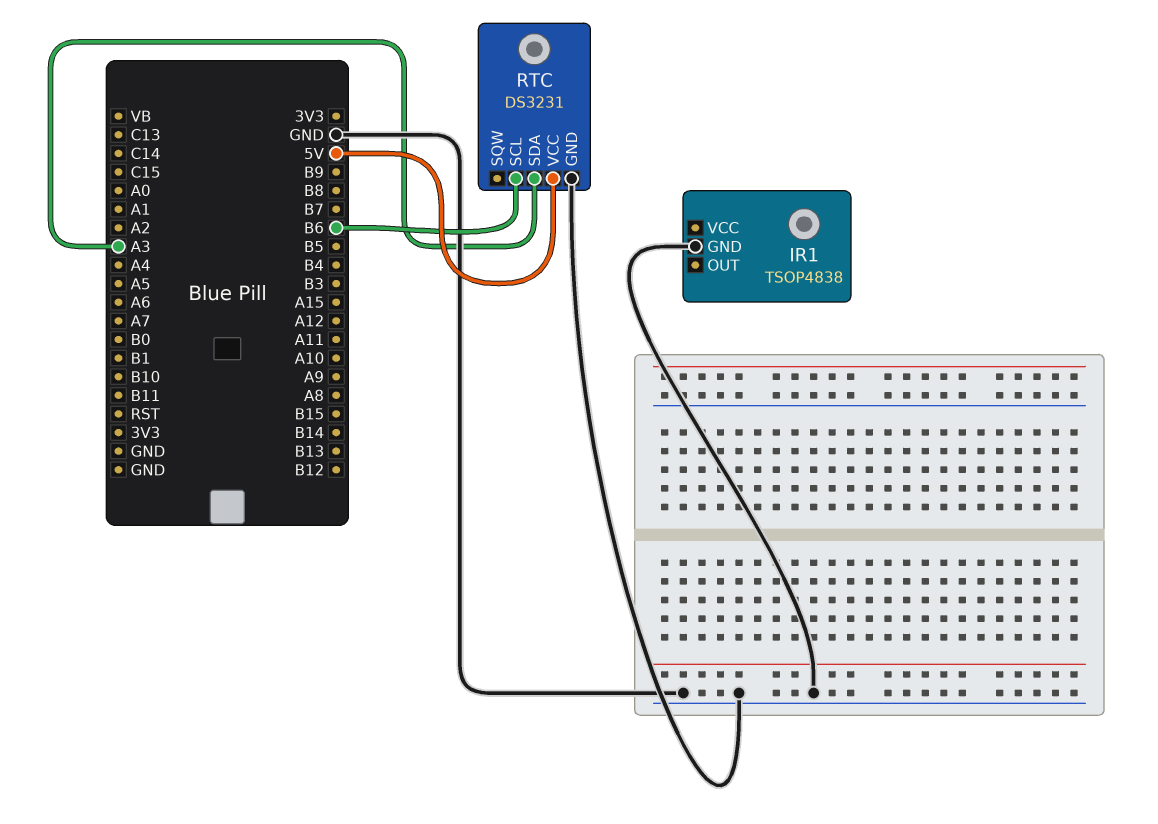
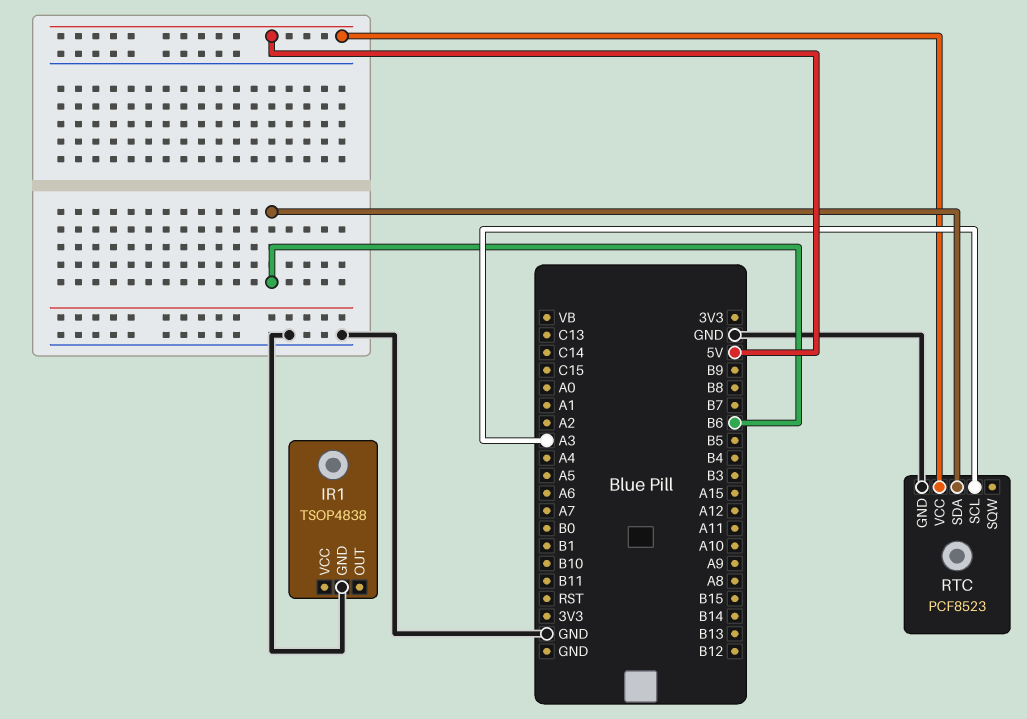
RTC: DS3231 -> PCF8523
RTC pin SCL: B6 -> A3
RTC pin SDA: A3 -> B6

